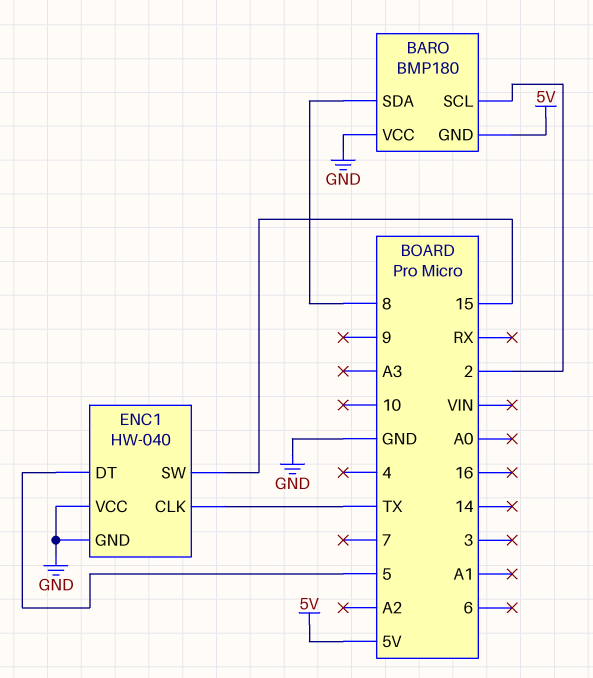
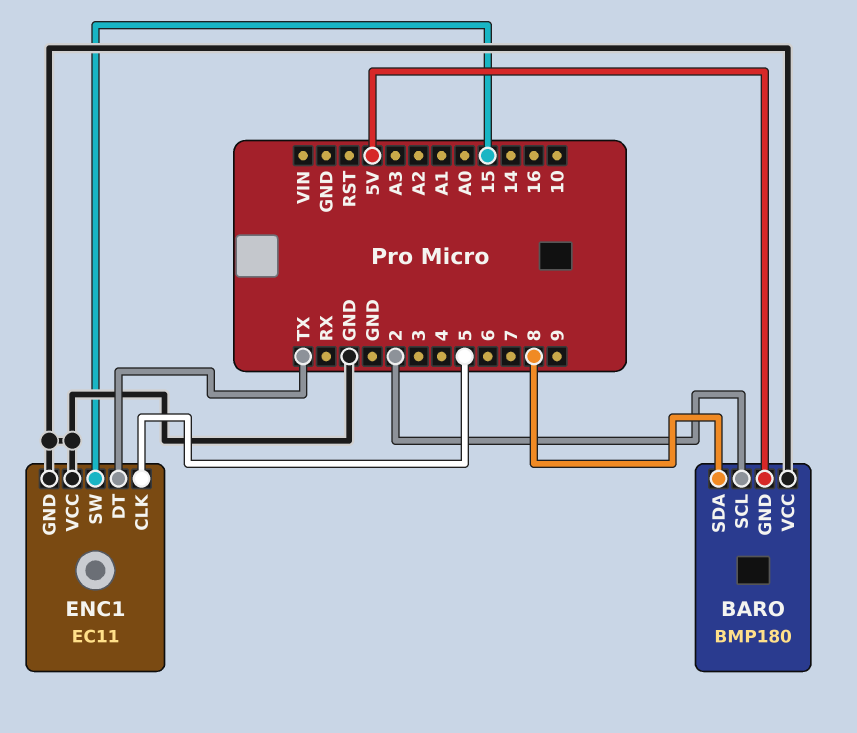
ENC1: HW-040 -> EC11
ENC1 pin CLK: TX -> 5
ENC1 pin DT: 5 -> TX

